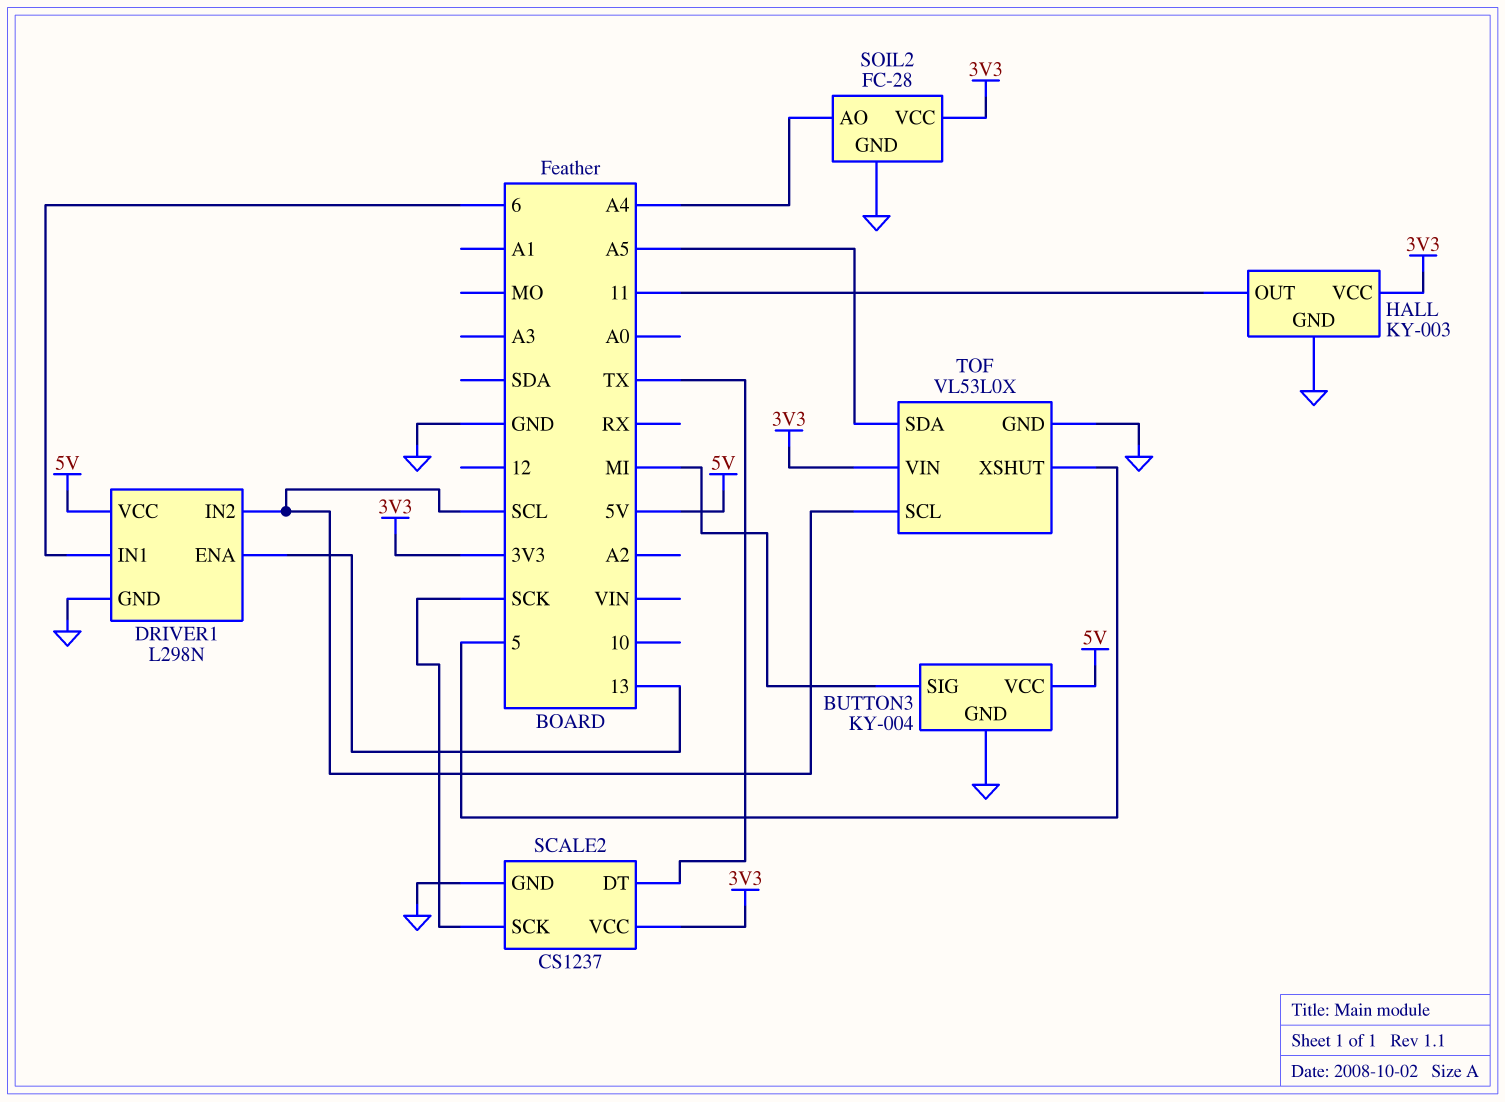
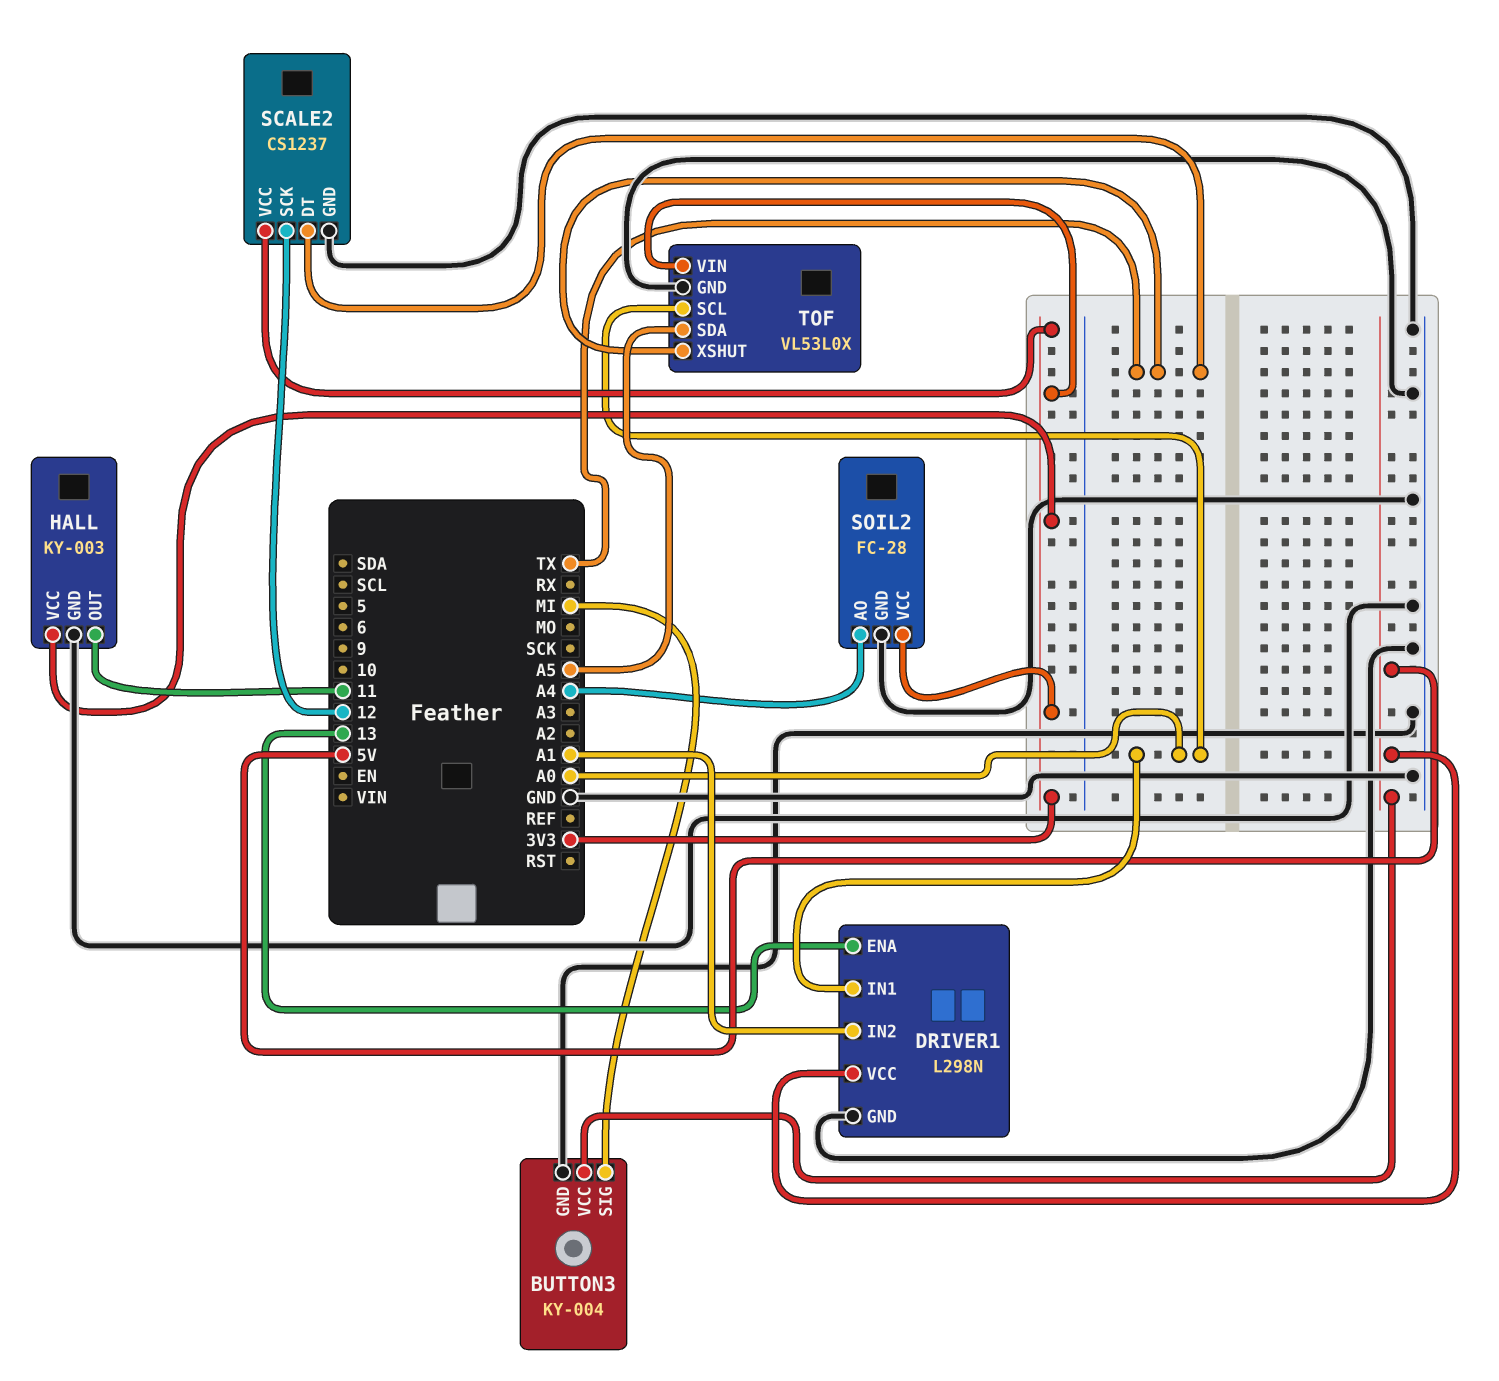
DRIVER1 pin IN1: 6 -> A0
DRIVER1 pin IN2: SCL -> A1
SCALE2 pin SCK: SCK -> 12
TOF pin SCL: SCL -> A0
TOF pin XSHUT: 5 -> TX

